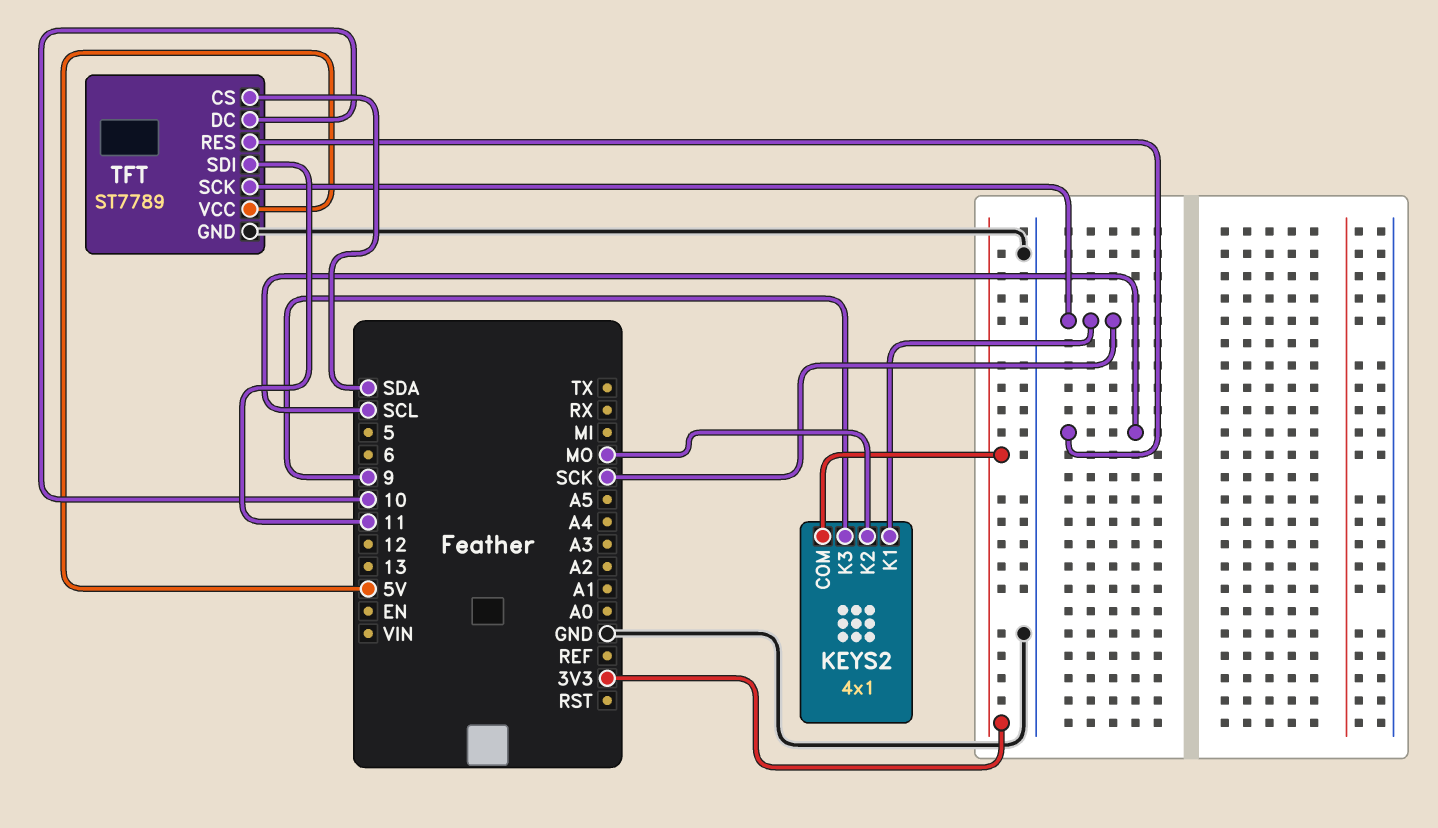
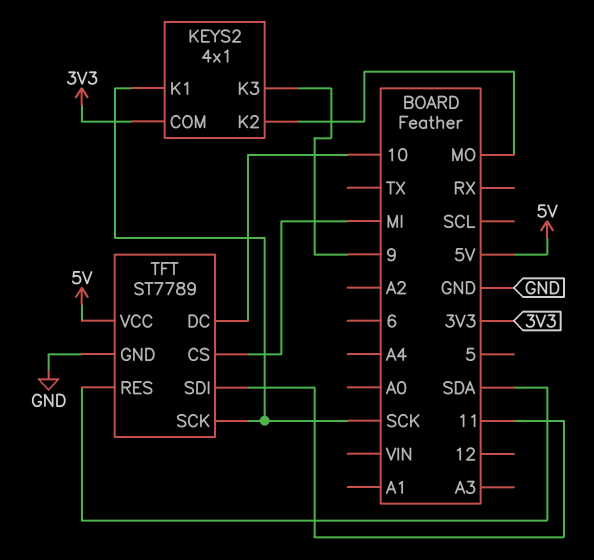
TFT pin CS: SDA -> MI
TFT pin RES: SCL -> SDA

